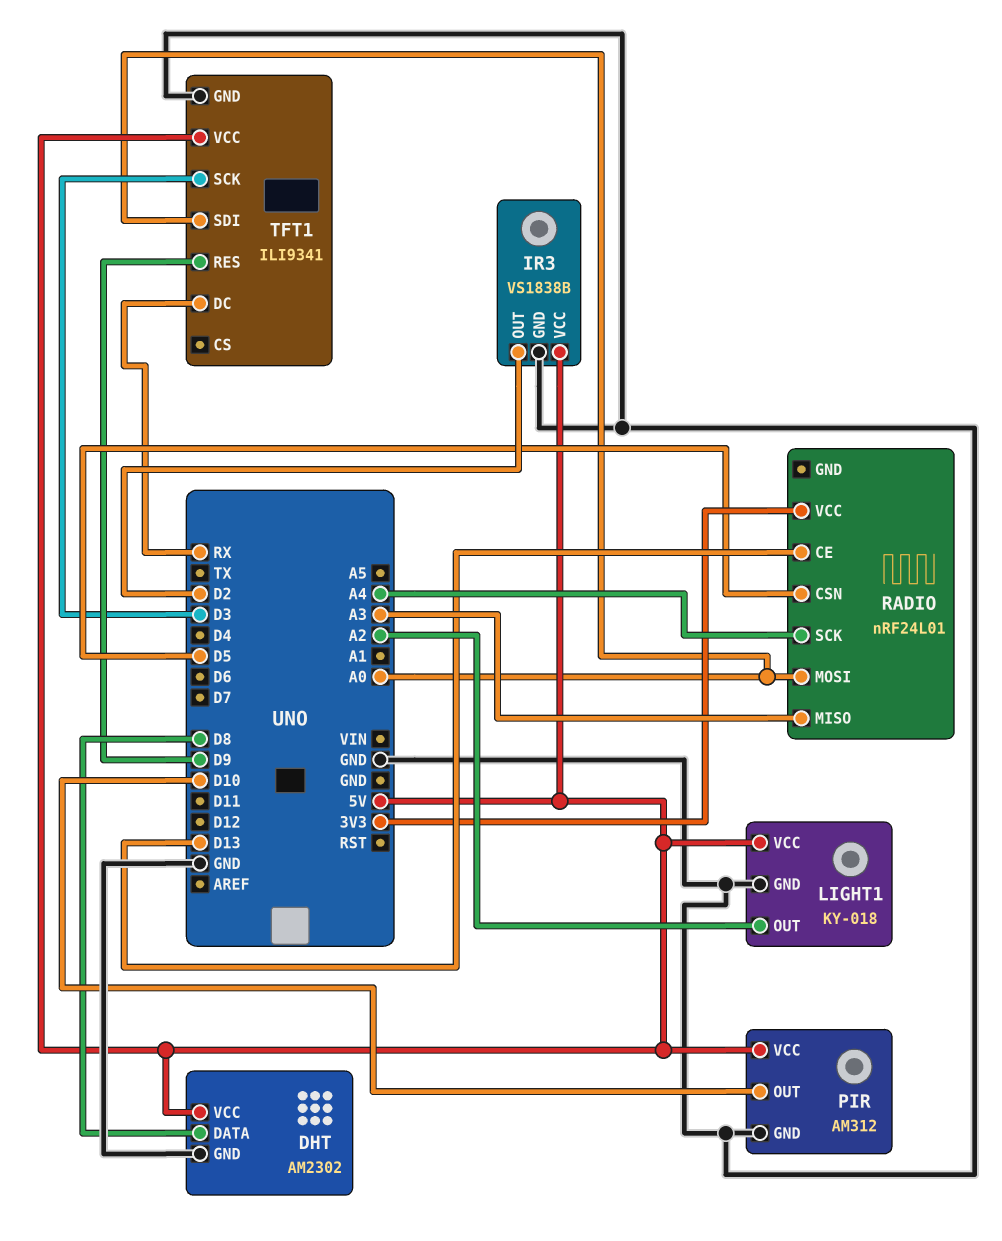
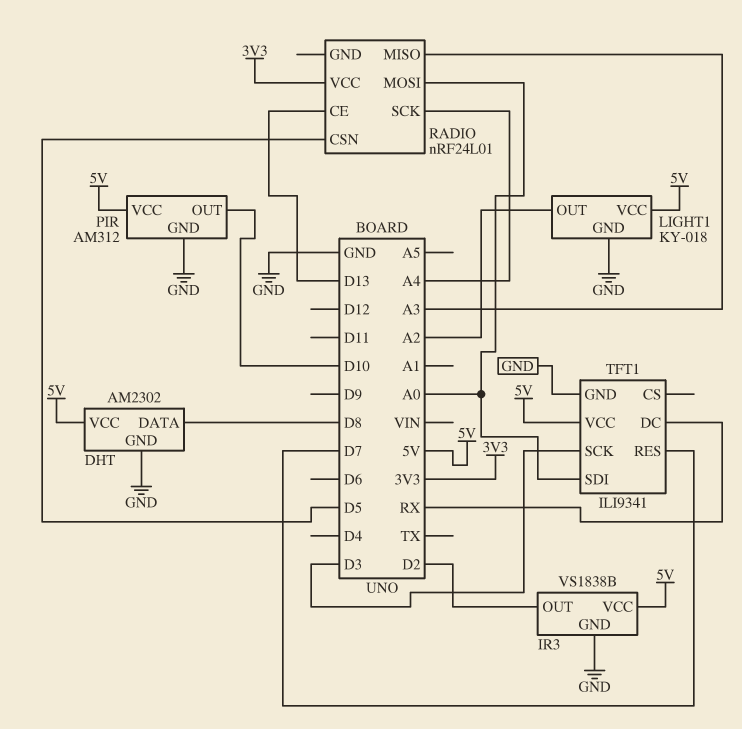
TFT1 pin RES: D9 -> D7

